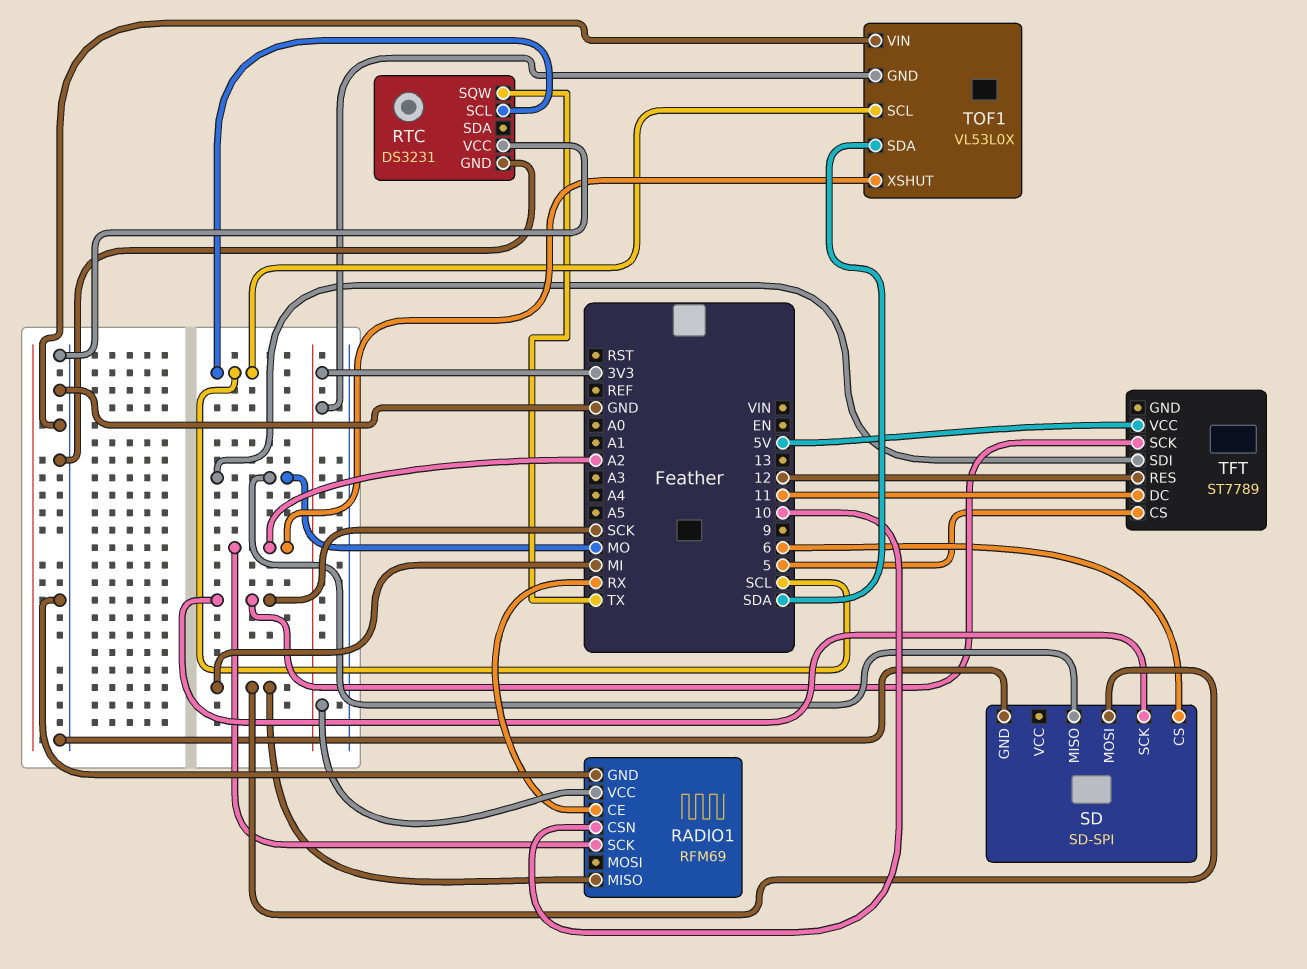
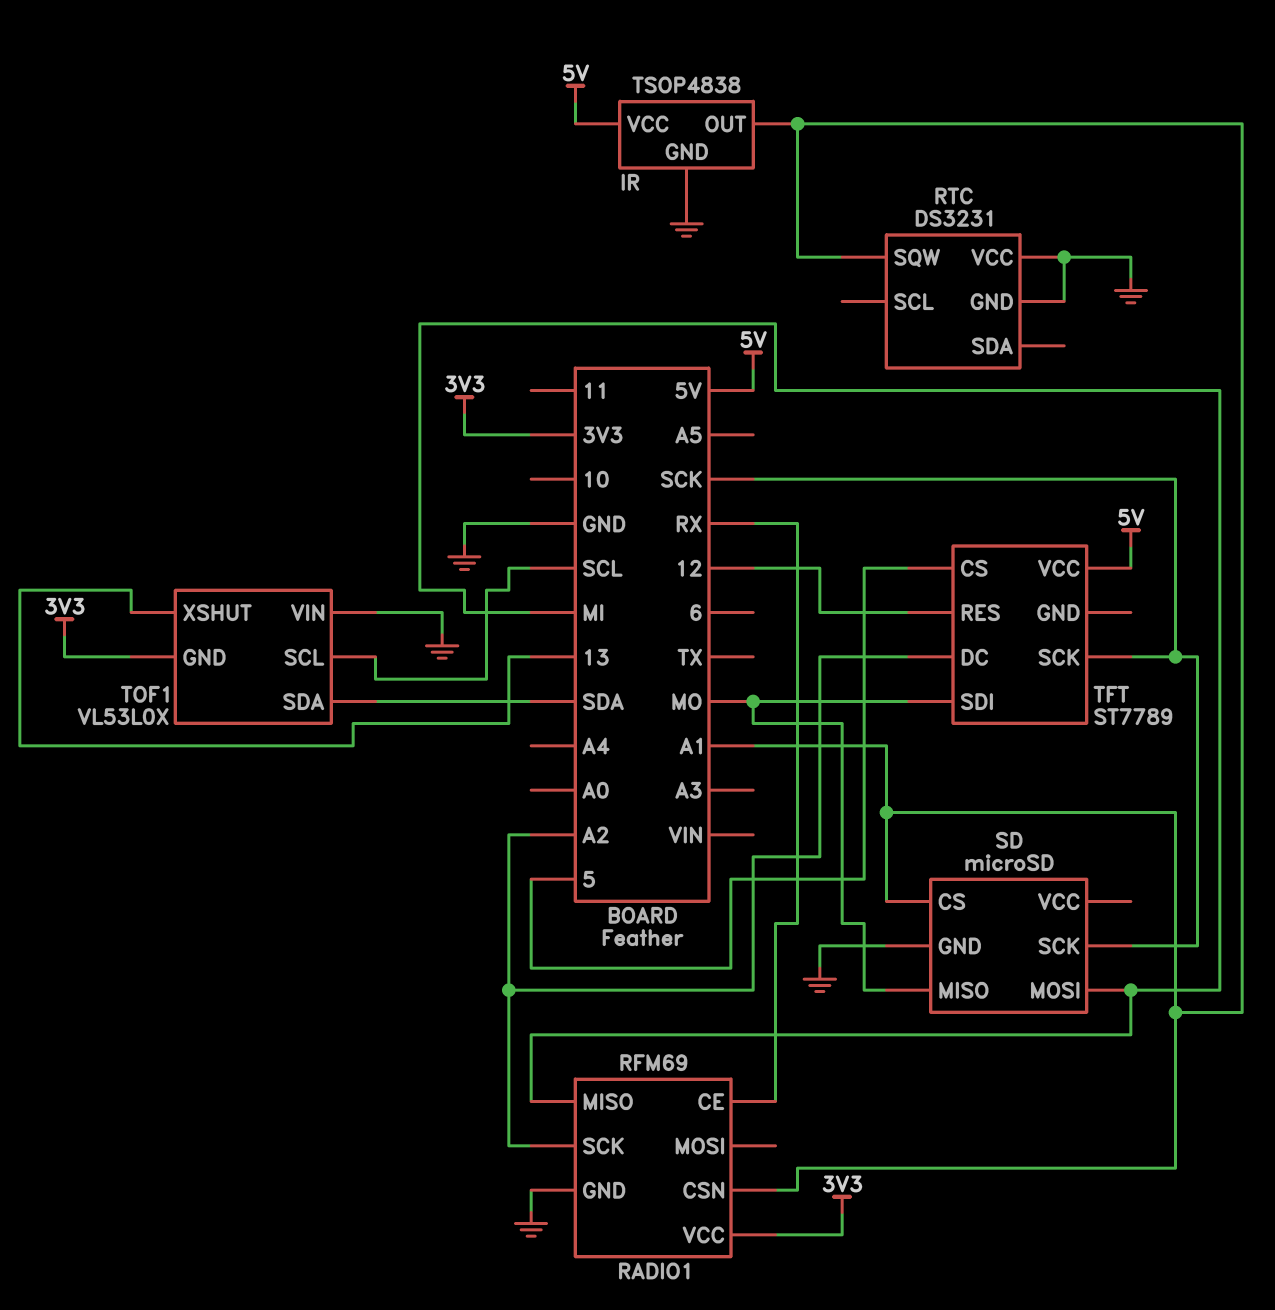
IR: none -> TSOP4838
IR pin GND: none -> GND
IR pin OUT: none -> A1
IR pin VCC: none -> 5V
RADIO1 pin CSN: 10 -> A1
RTC pin SCL: SCL -> none
RTC pin SQW: TX -> A1
SD: SD-SPI -> microSD
SD pin CS: 6 -> A1
TFT pin DC: 11 -> A2
TOF1 pin XSHUT: A2 -> 13

